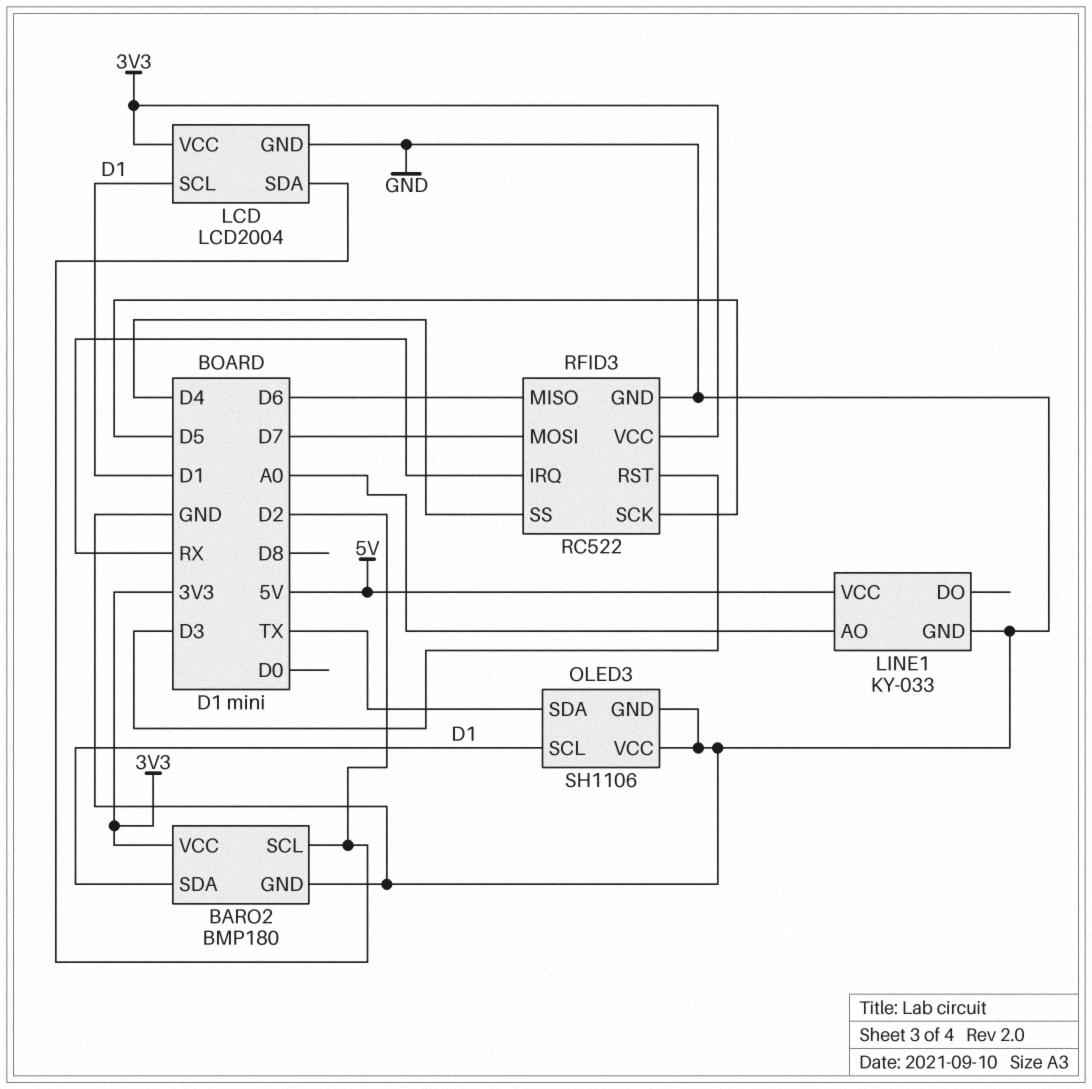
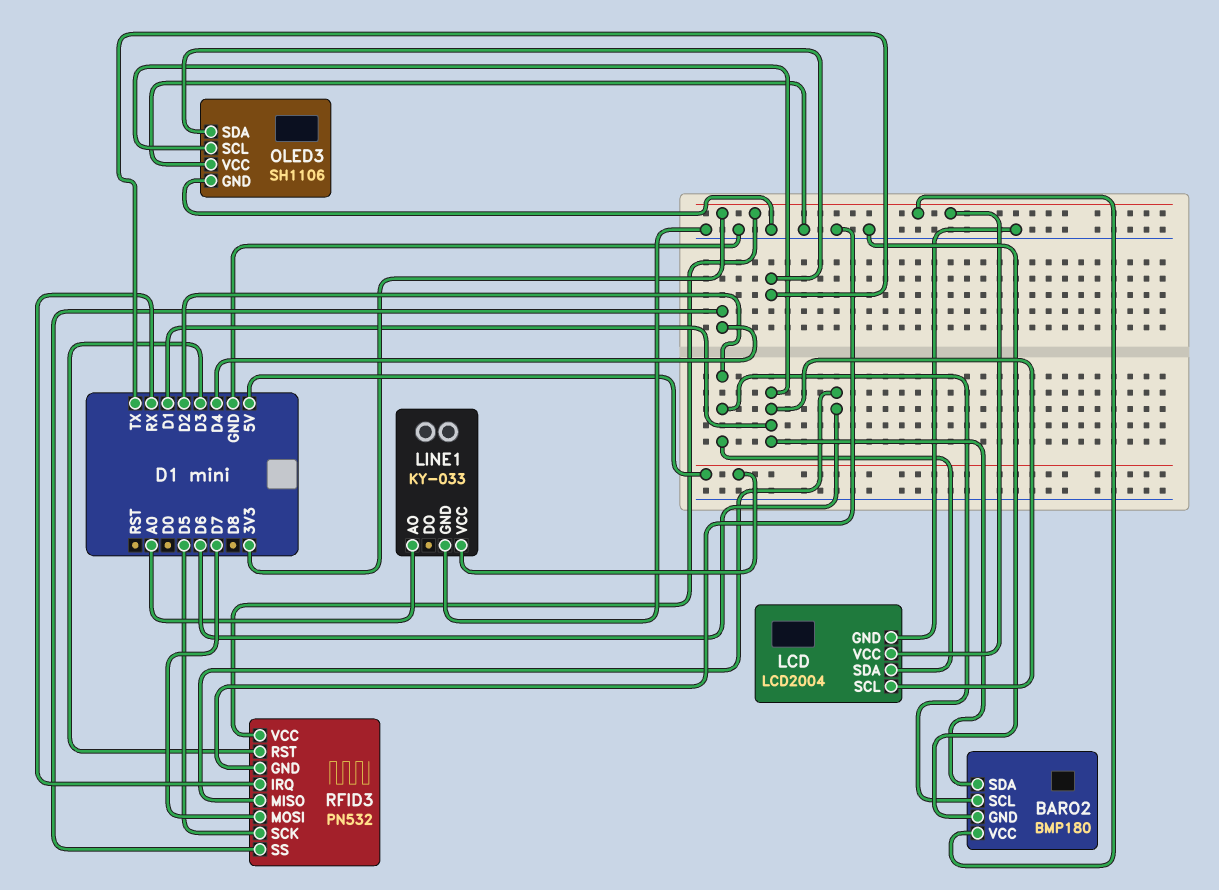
RFID3: RC522 -> PN532

